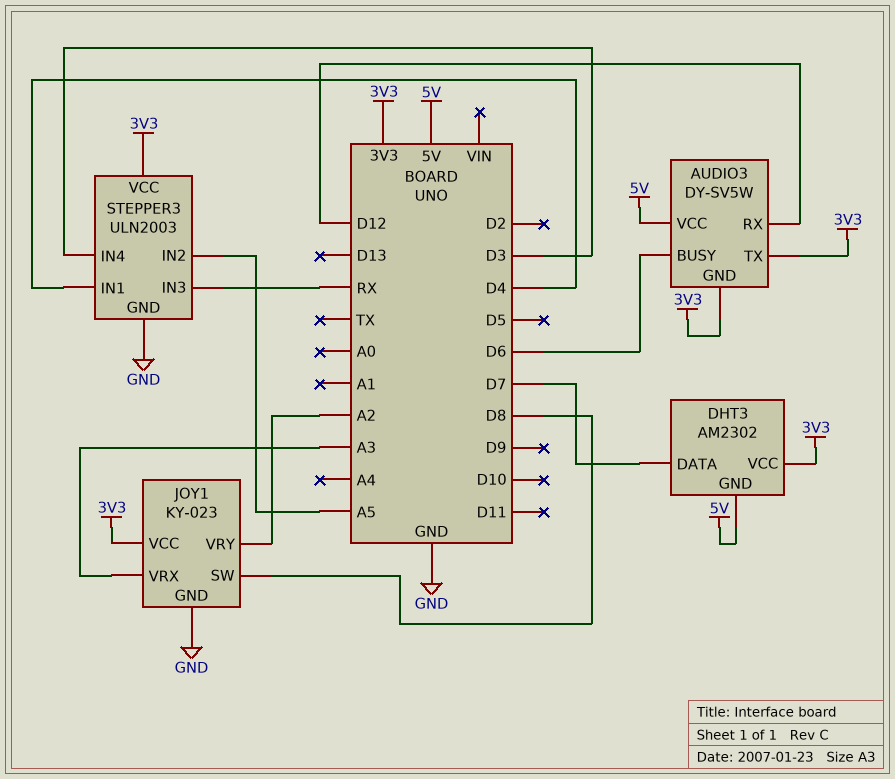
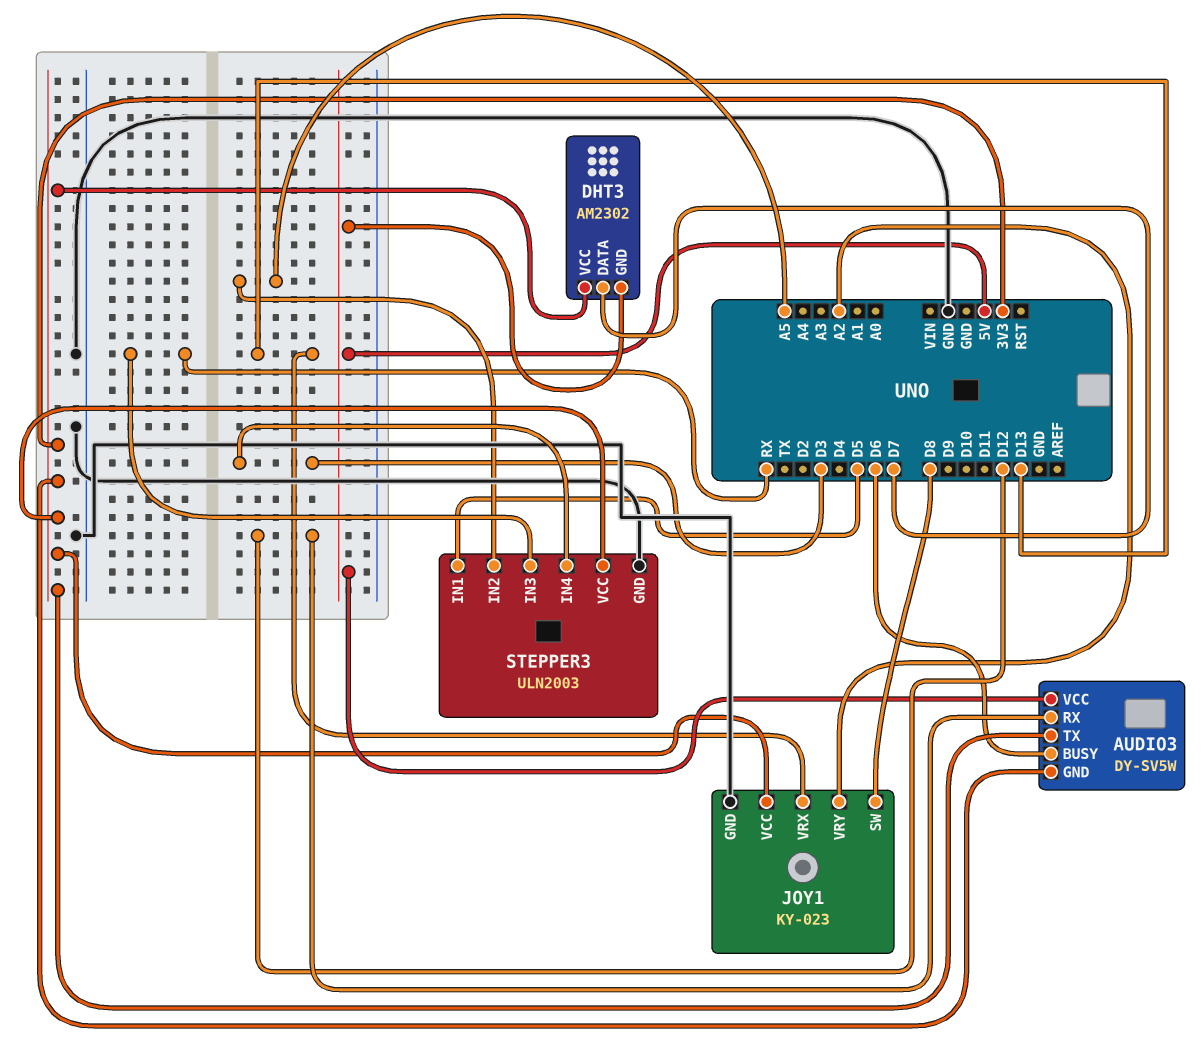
JOY1 pin VRX: A3 -> D13
STEPPER3 pin IN1: D4 -> D5

